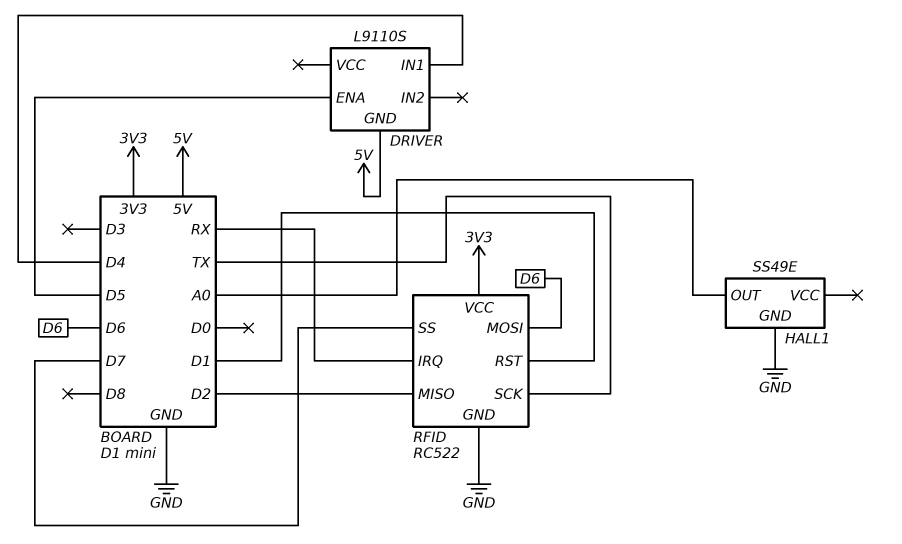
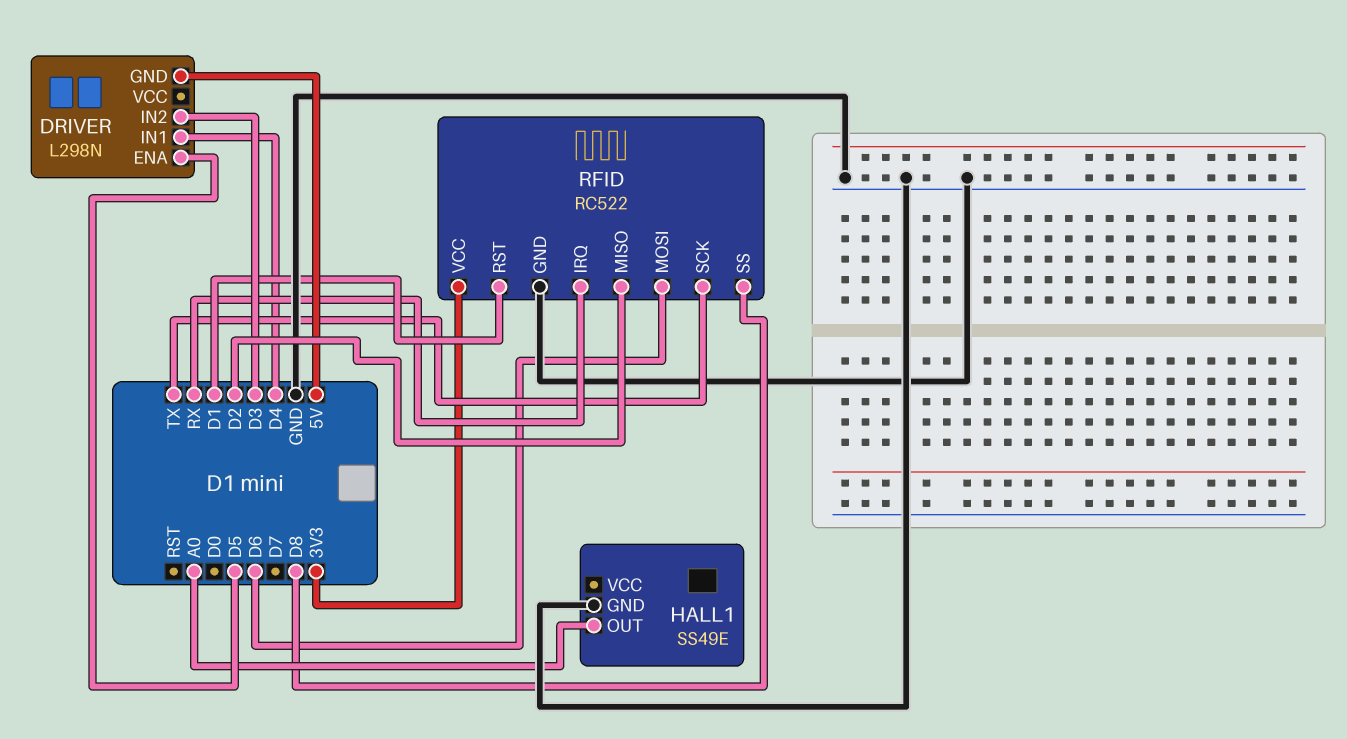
DRIVER: L9110S -> L298N
DRIVER pin IN2: none -> D3
RFID pin SS: D7 -> D8

